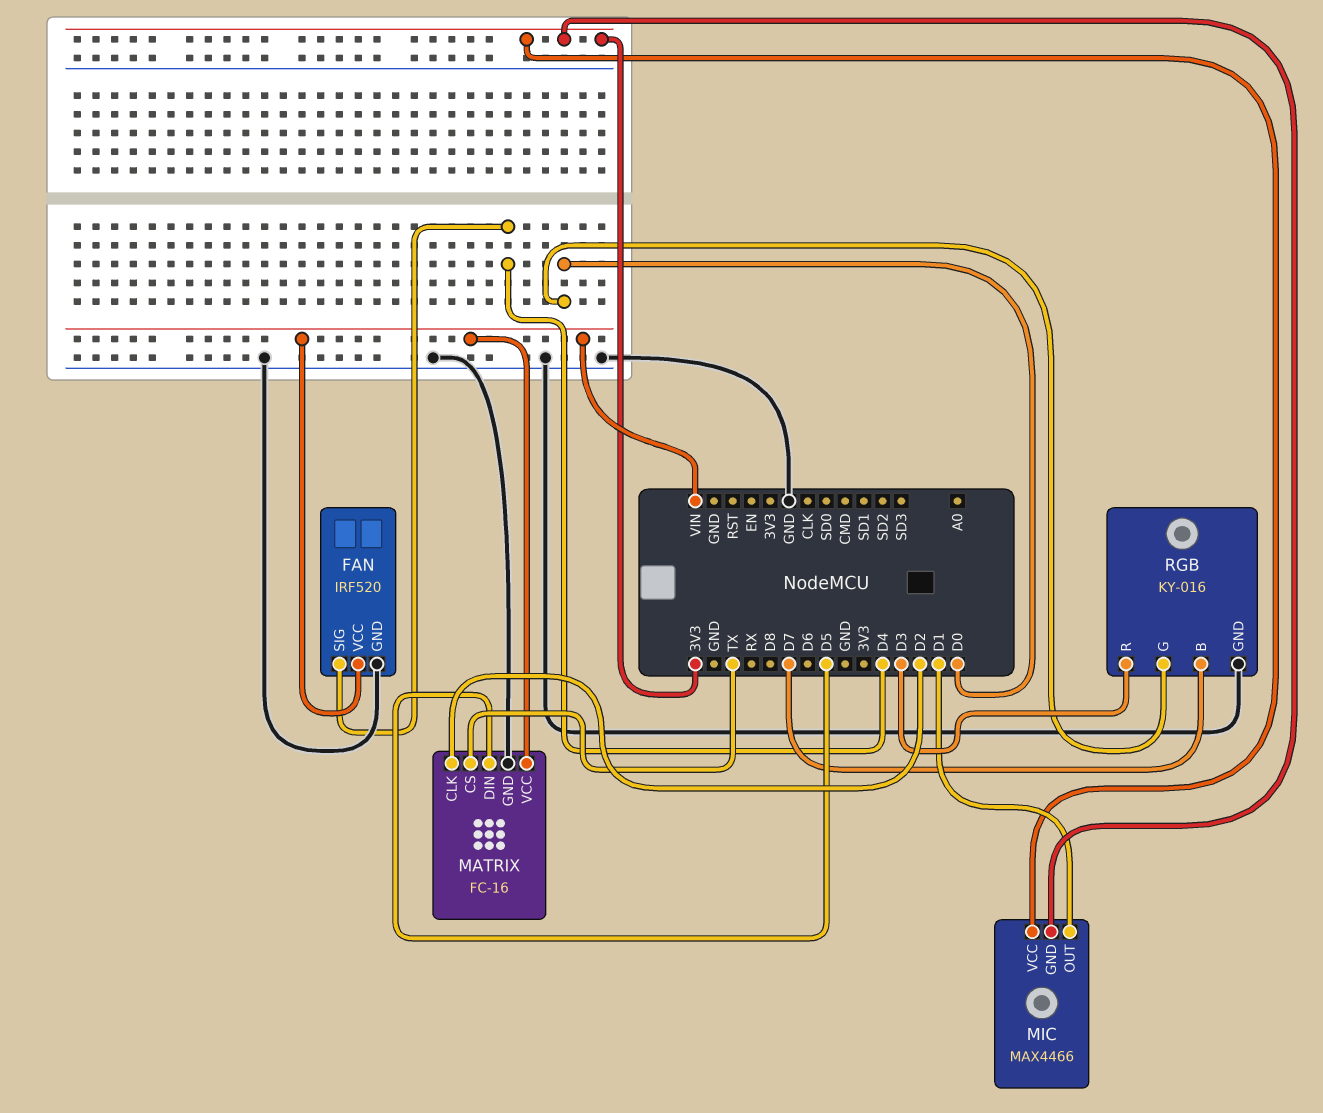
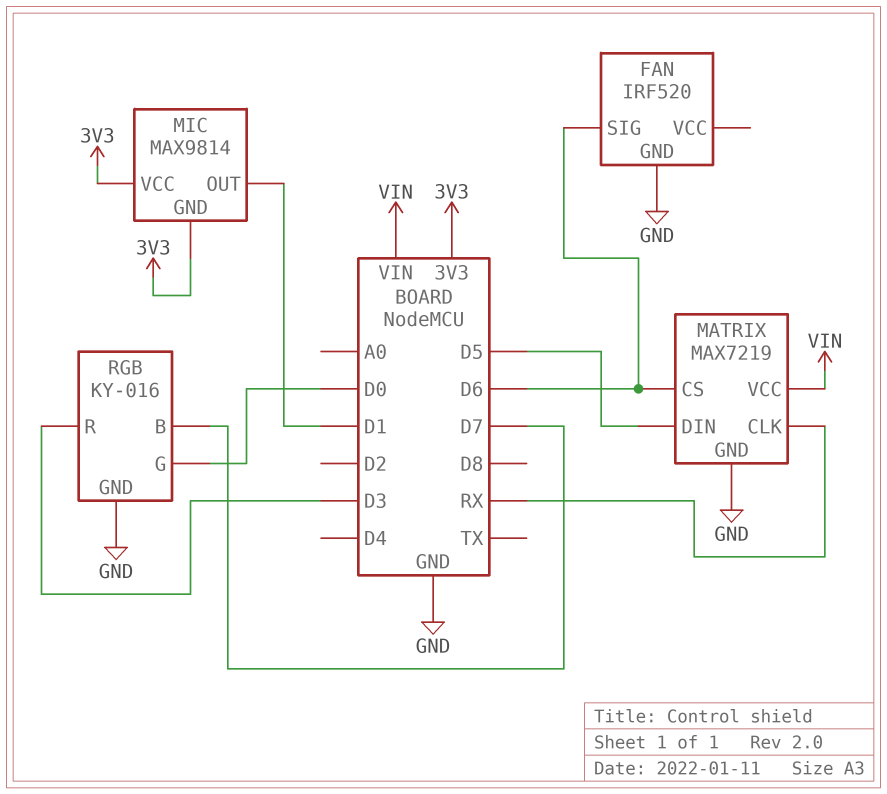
FAN pin SIG: D4 -> D6
FAN pin VCC: VIN -> none
MATRIX: FC-16 -> MAX7219
MATRIX pin CLK: D2 -> RX
MATRIX pin CS: TX -> D6
MIC: MAX4466 -> MAX9814

